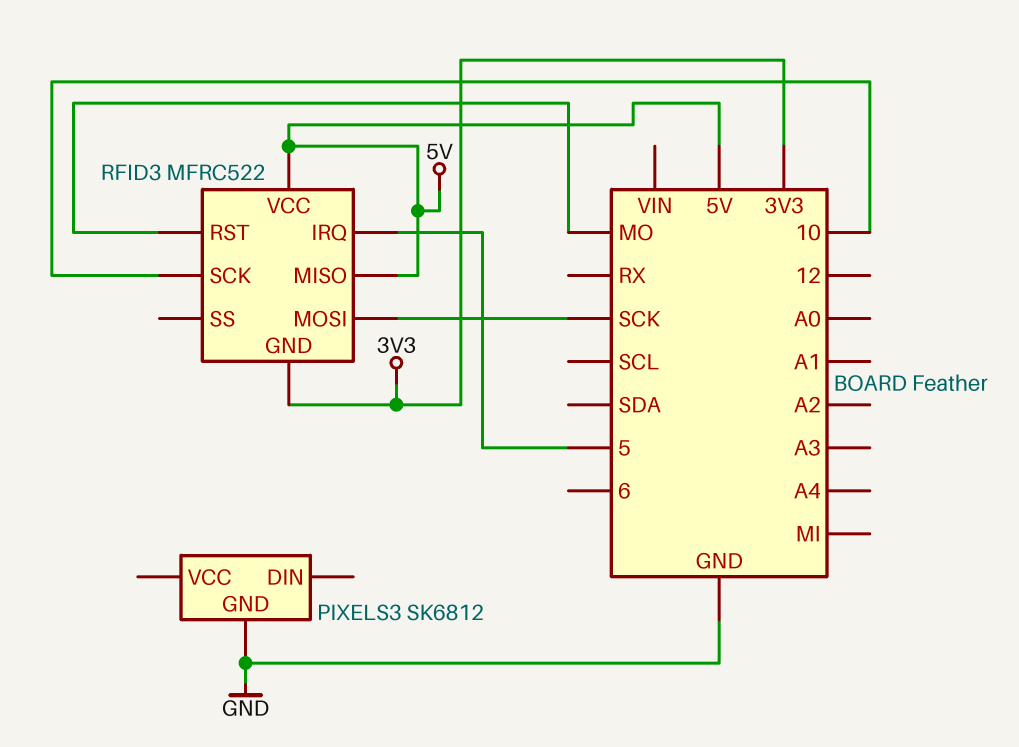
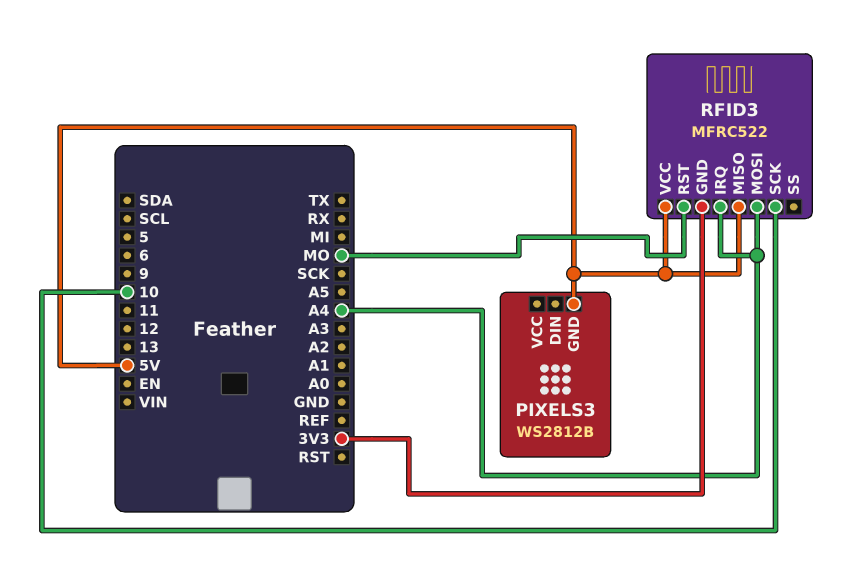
PIXELS3: SK6812 -> WS2812B
PIXELS3 pin GND: GND -> 5V
RFID3 pin IRQ: 5 -> A4
RFID3 pin MOSI: SCK -> A4

